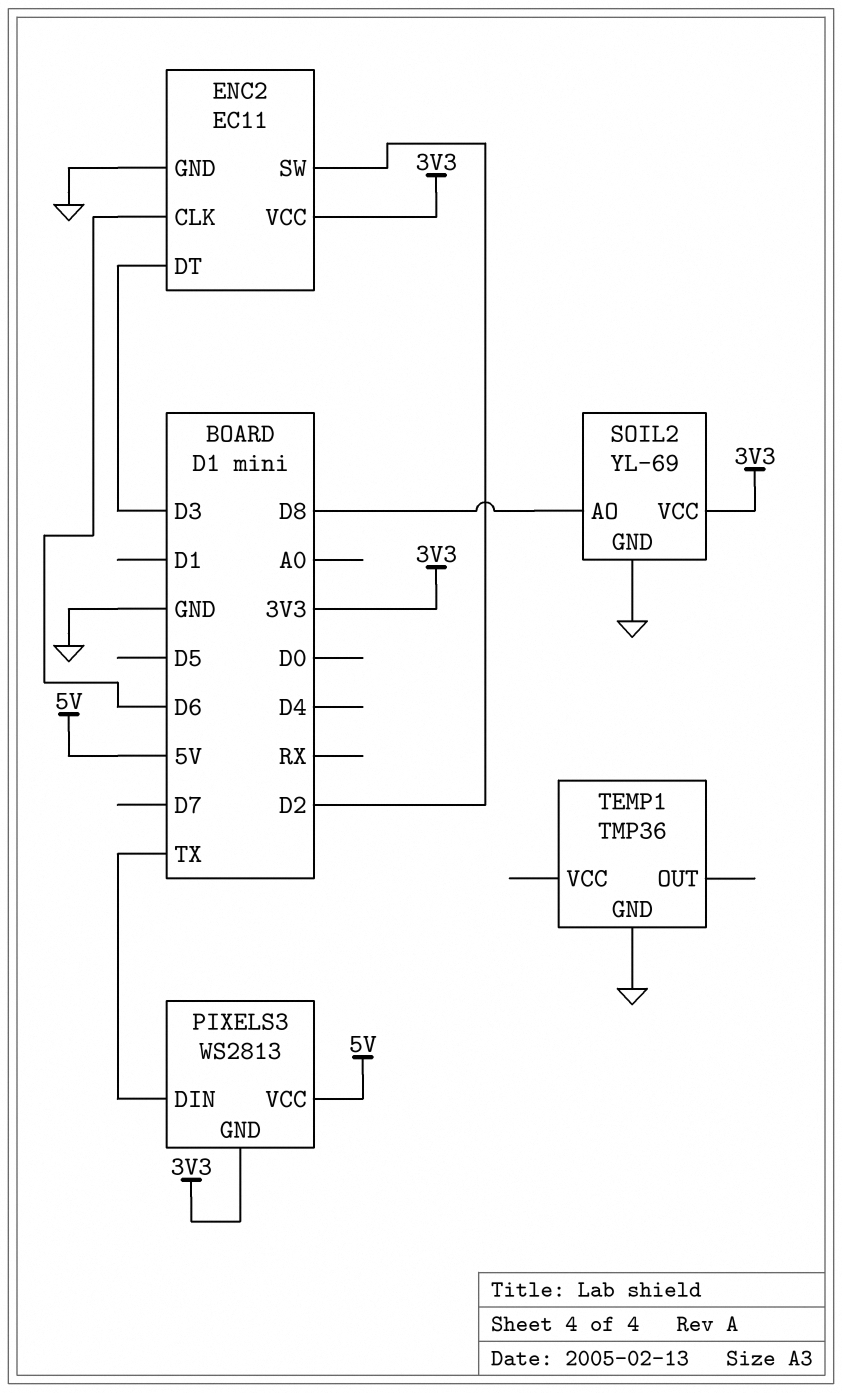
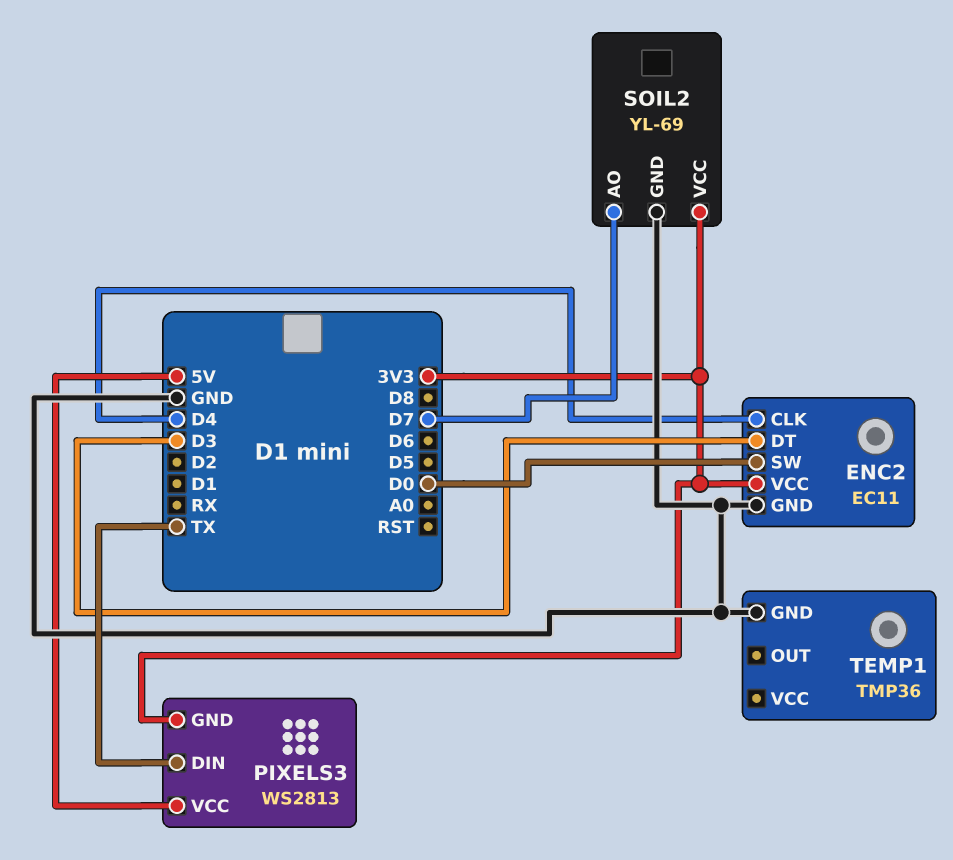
ENC2 pin CLK: D6 -> D4
ENC2 pin SW: D2 -> D0
SOIL2 pin AO: D8 -> D7

